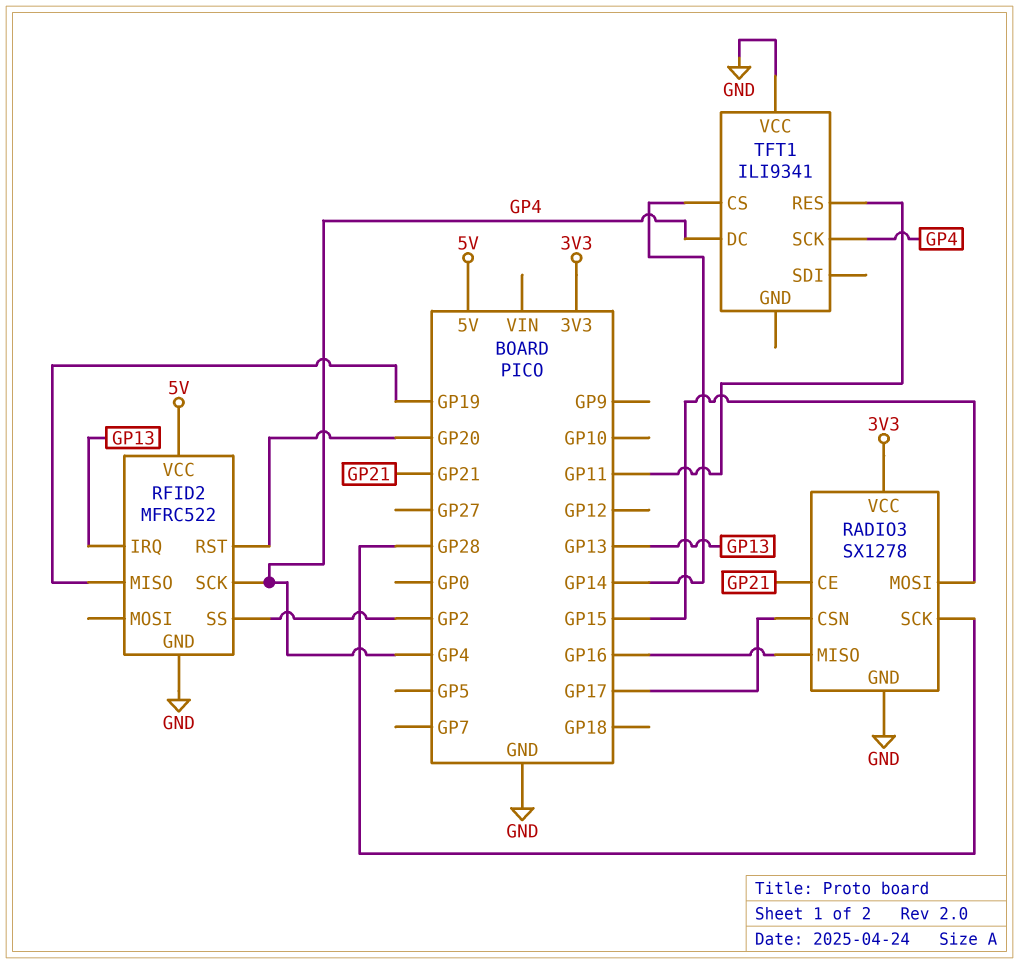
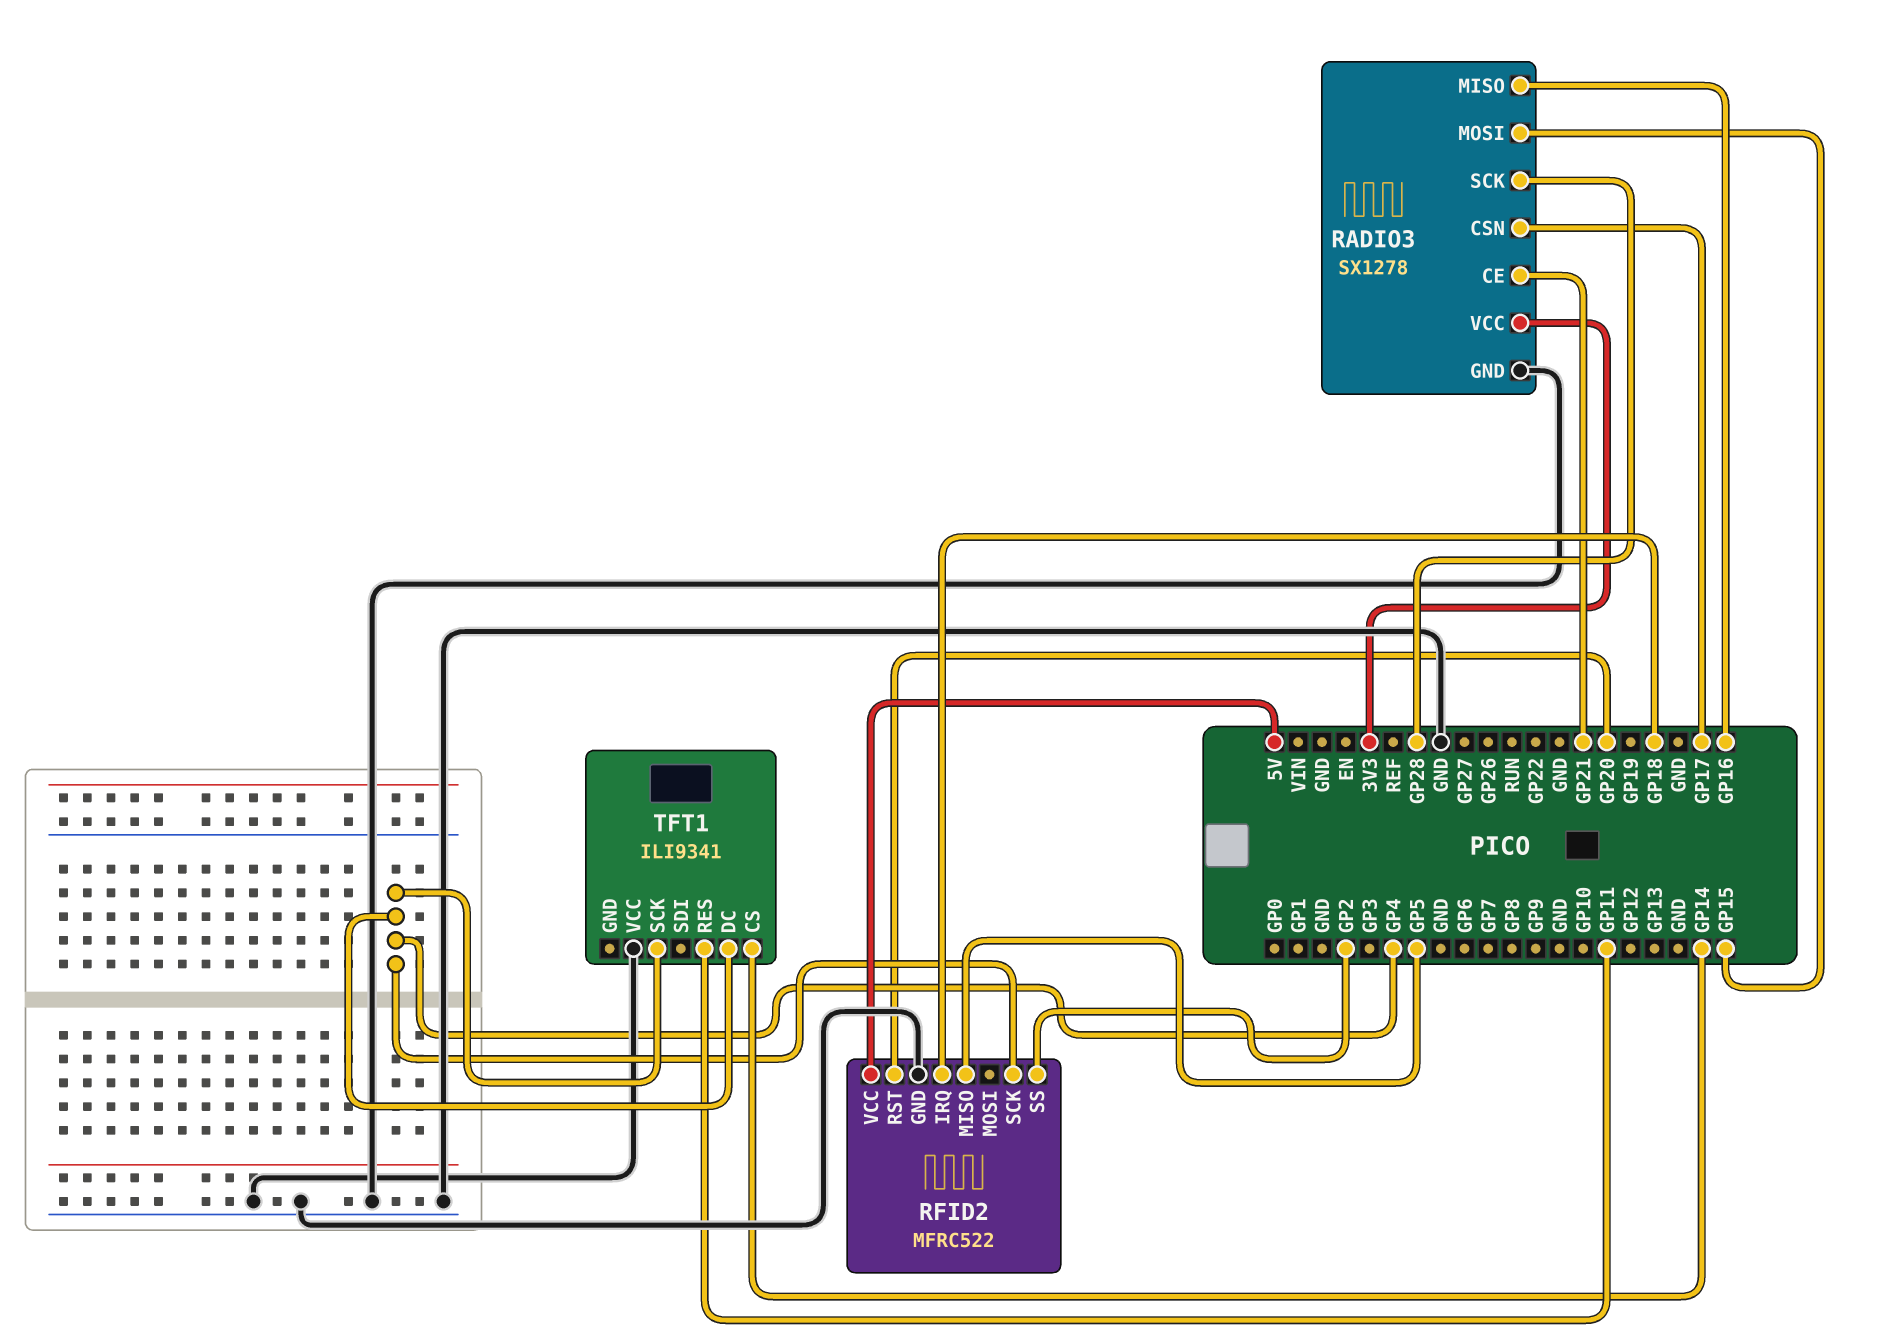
RFID2 pin IRQ: GP13 -> GP18
RFID2 pin MISO: GP19 -> GP5

